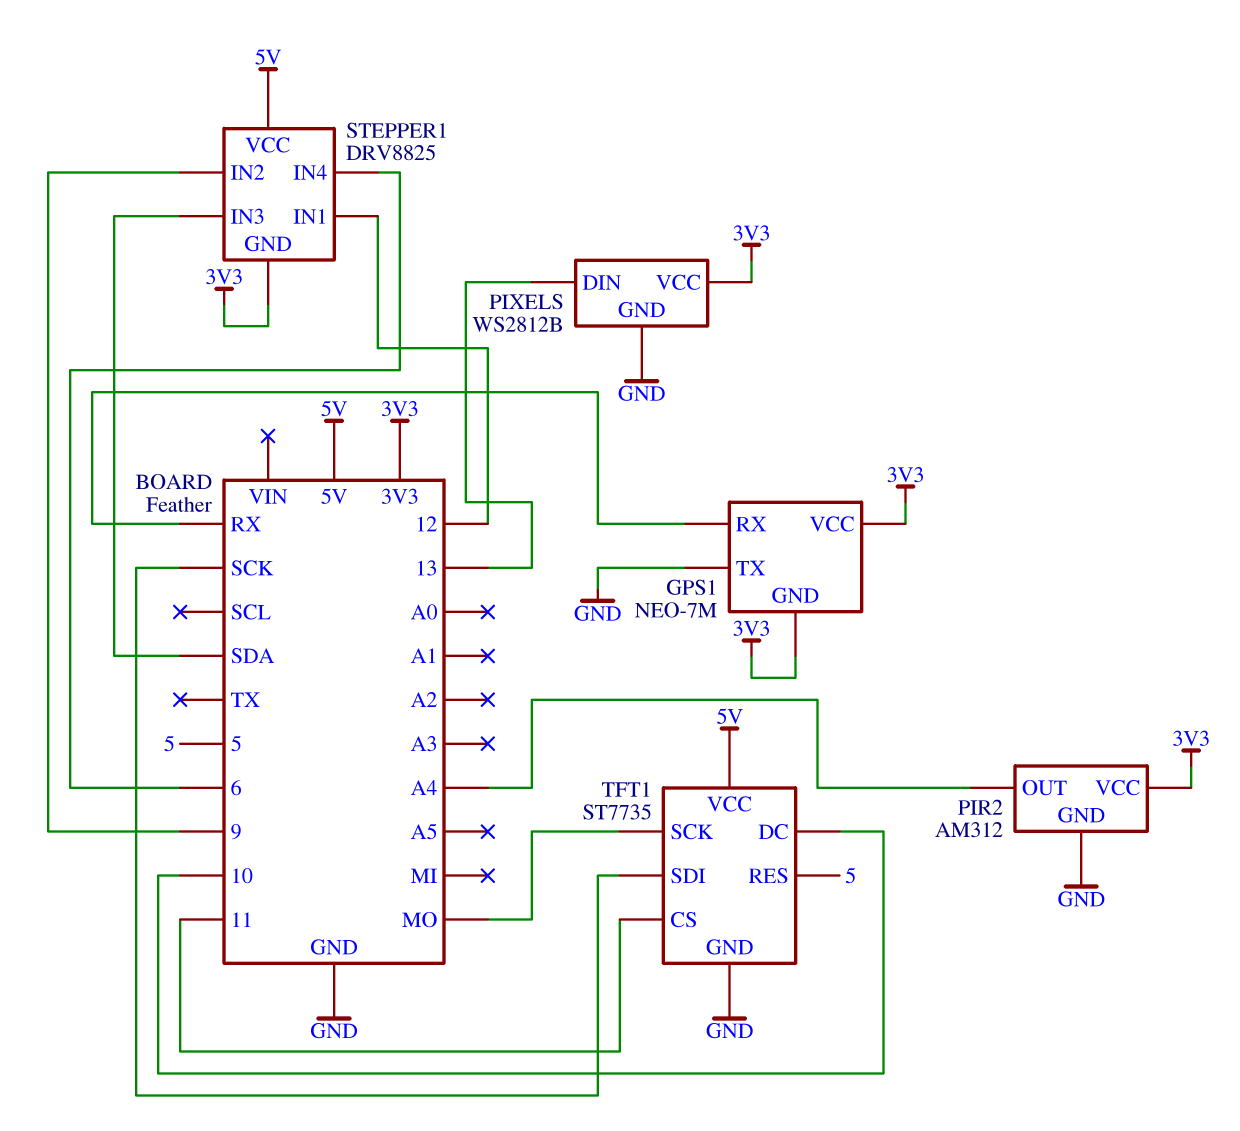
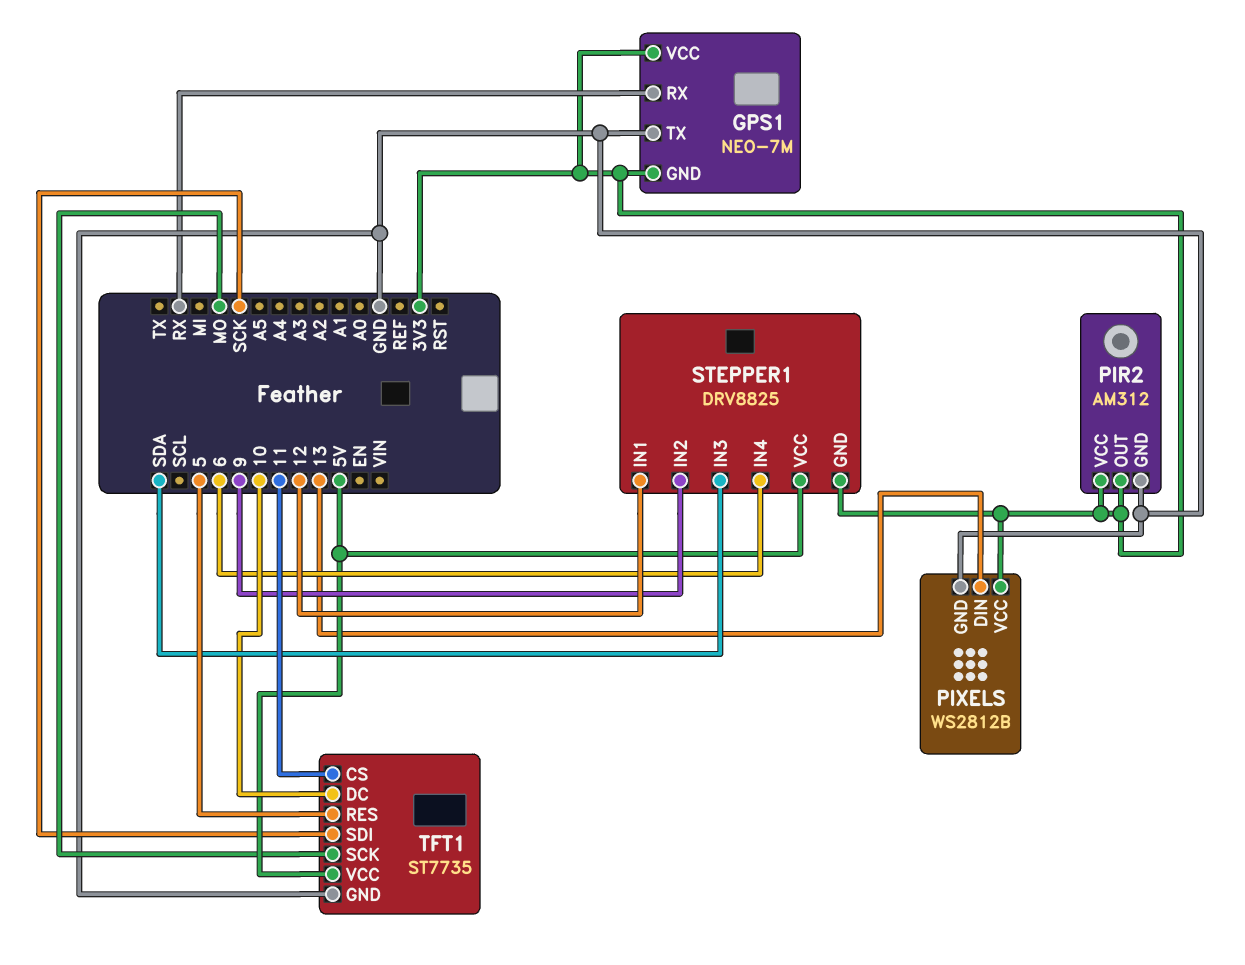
PIR2 pin OUT: A4 -> 3V3

